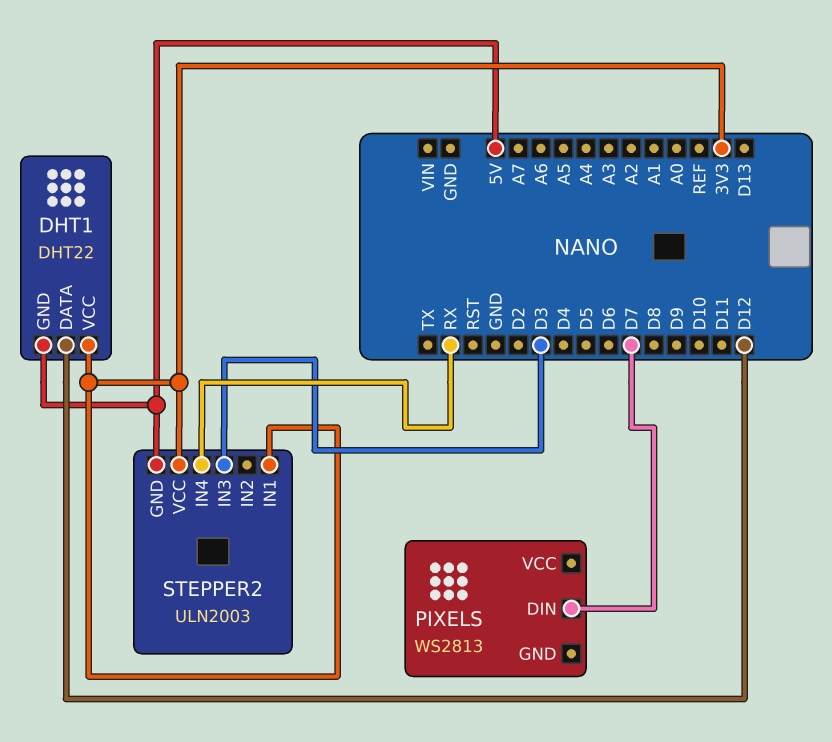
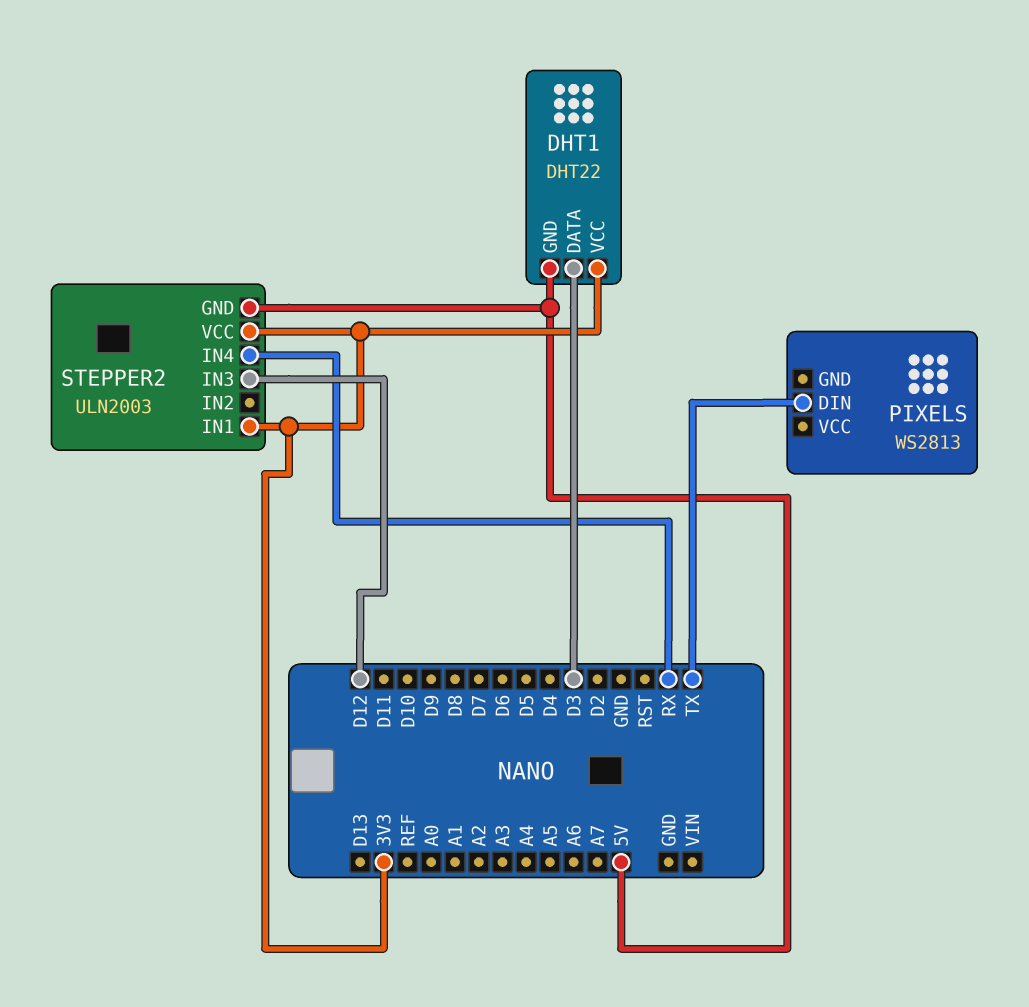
DHT1 pin DATA: D12 -> D3
PIXELS pin DIN: D7 -> TX
STEPPER2 pin IN3: D3 -> D12

